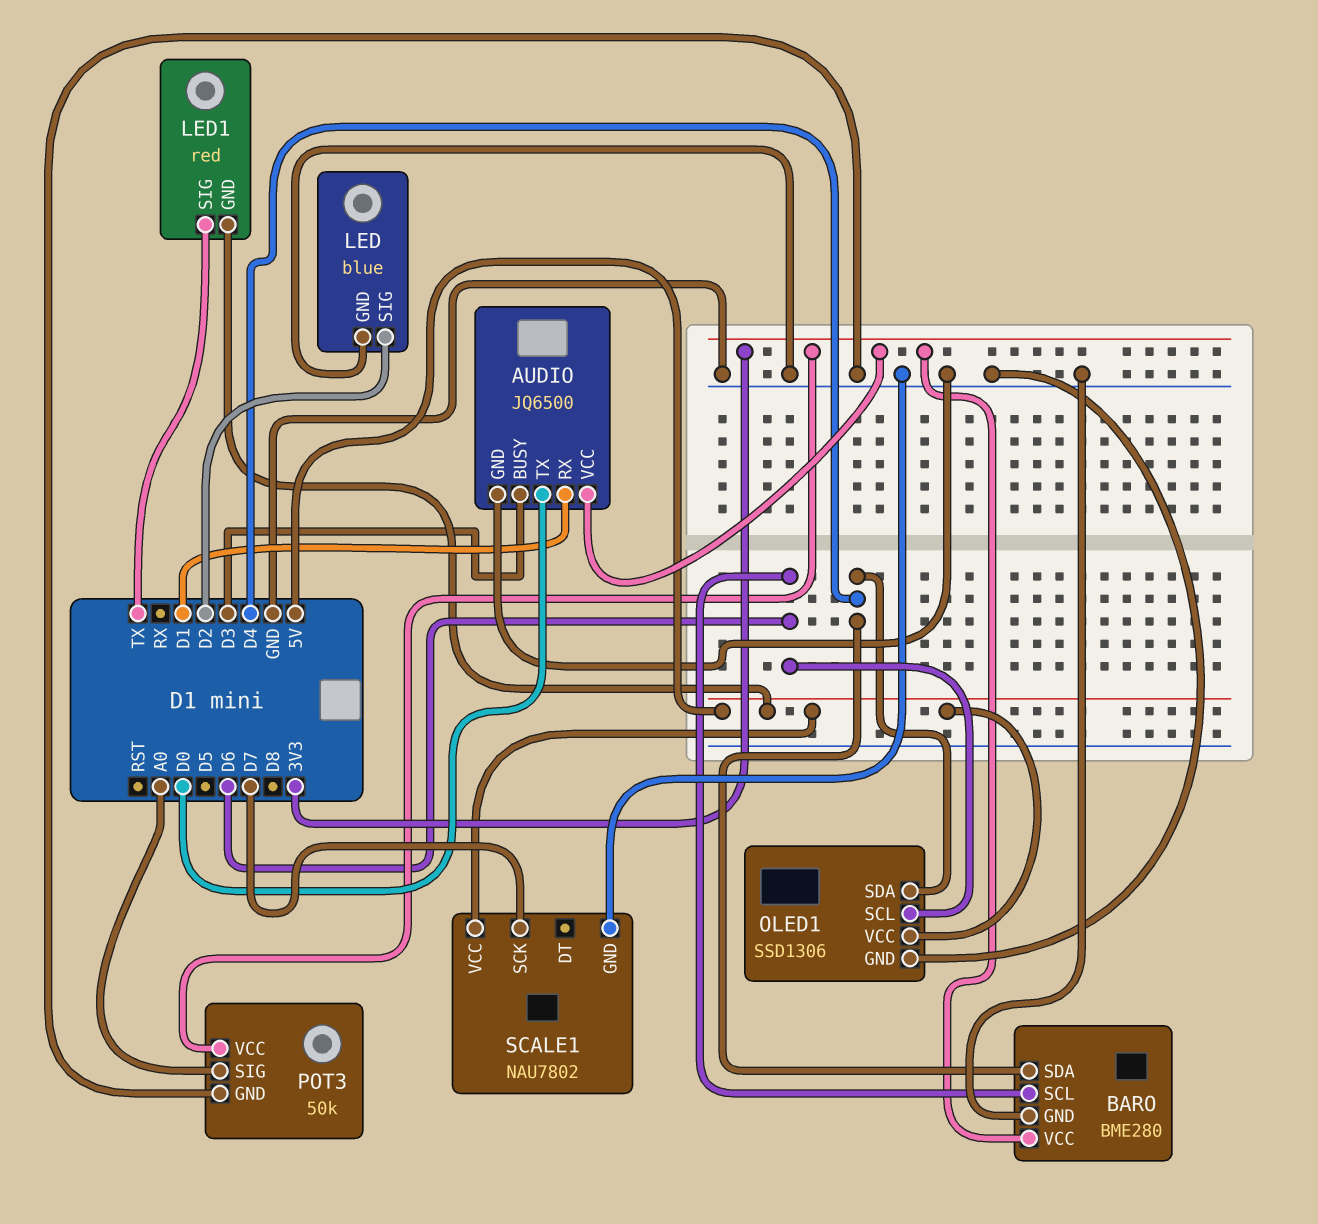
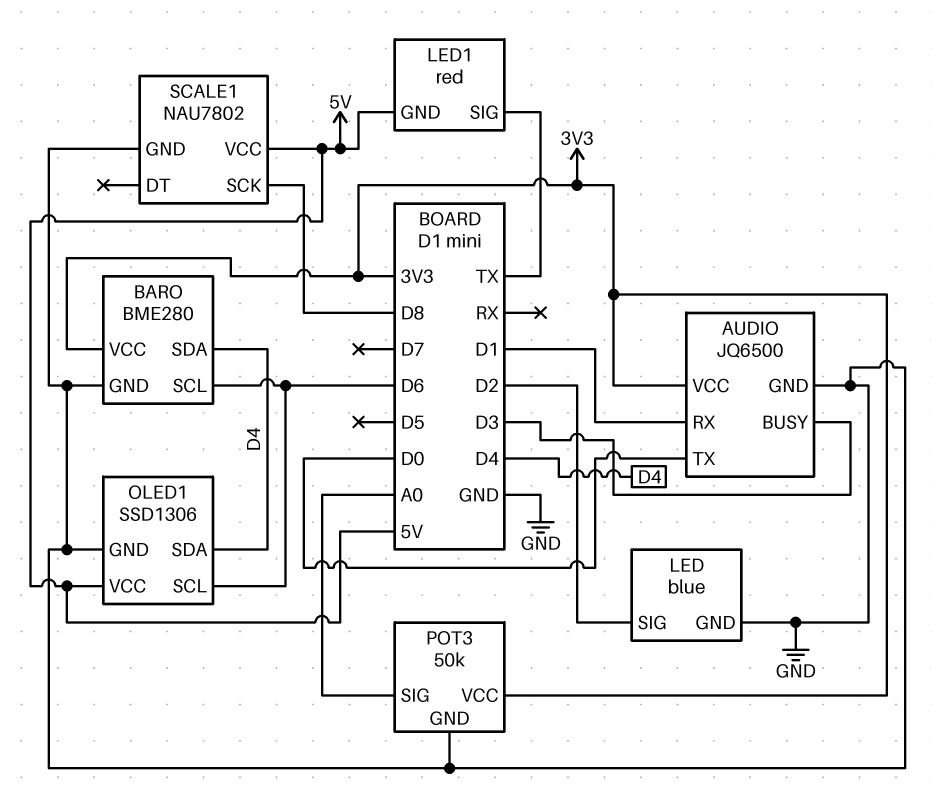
SCALE1 pin SCK: D7 -> D8

